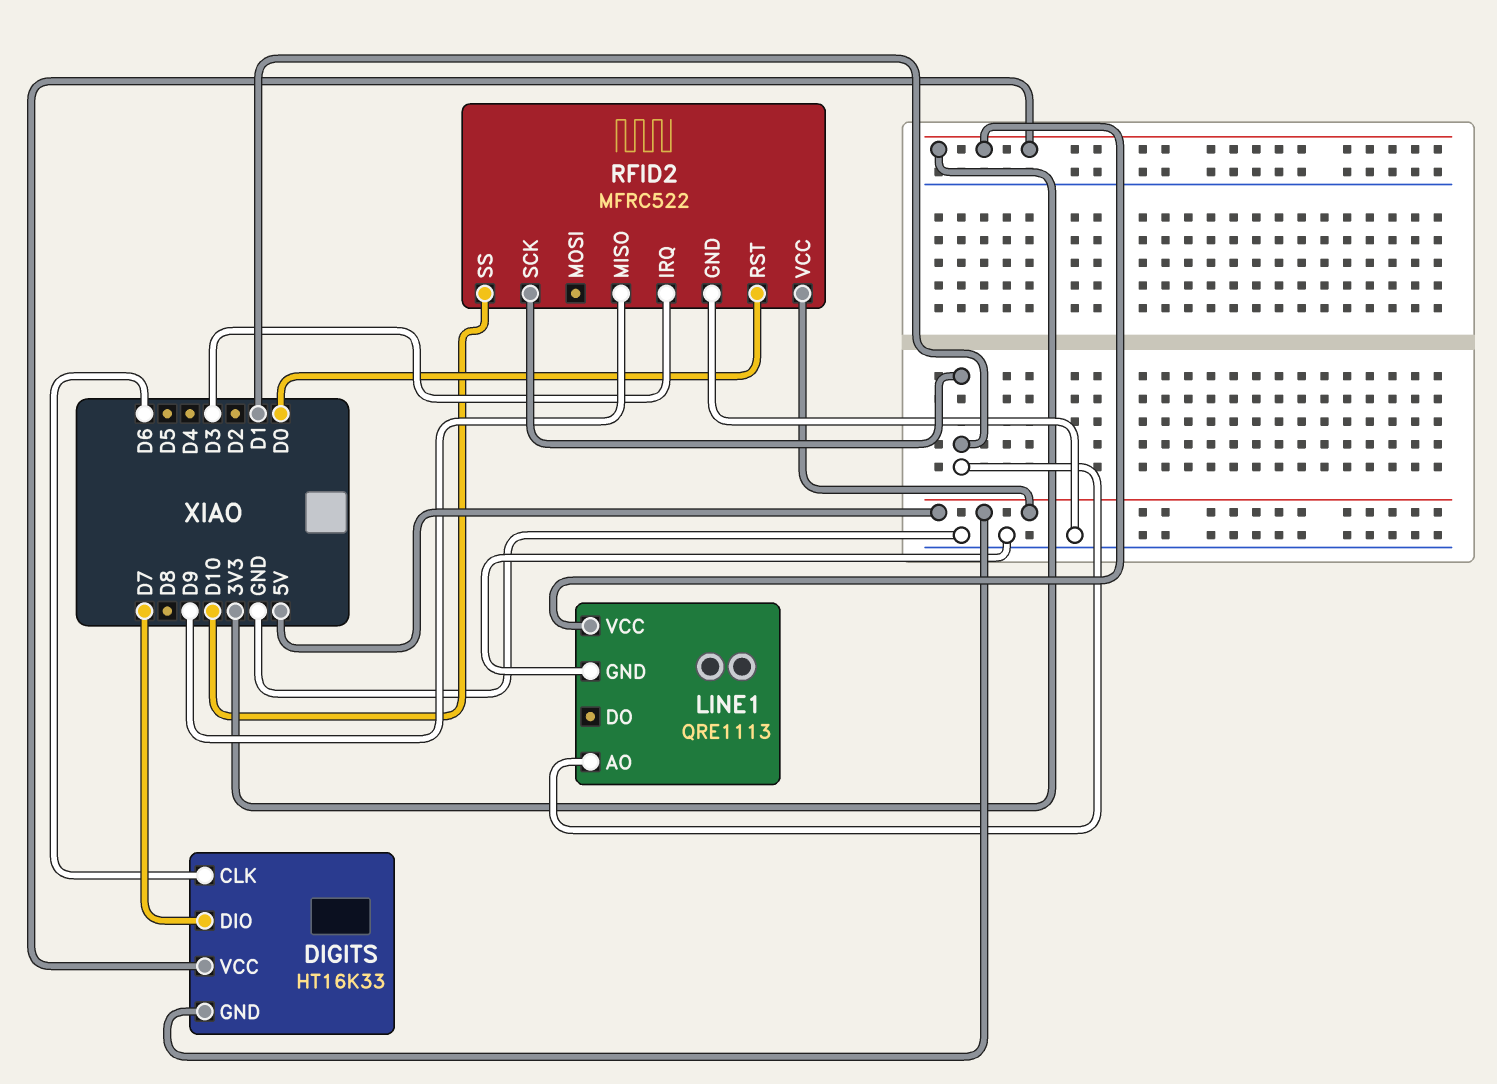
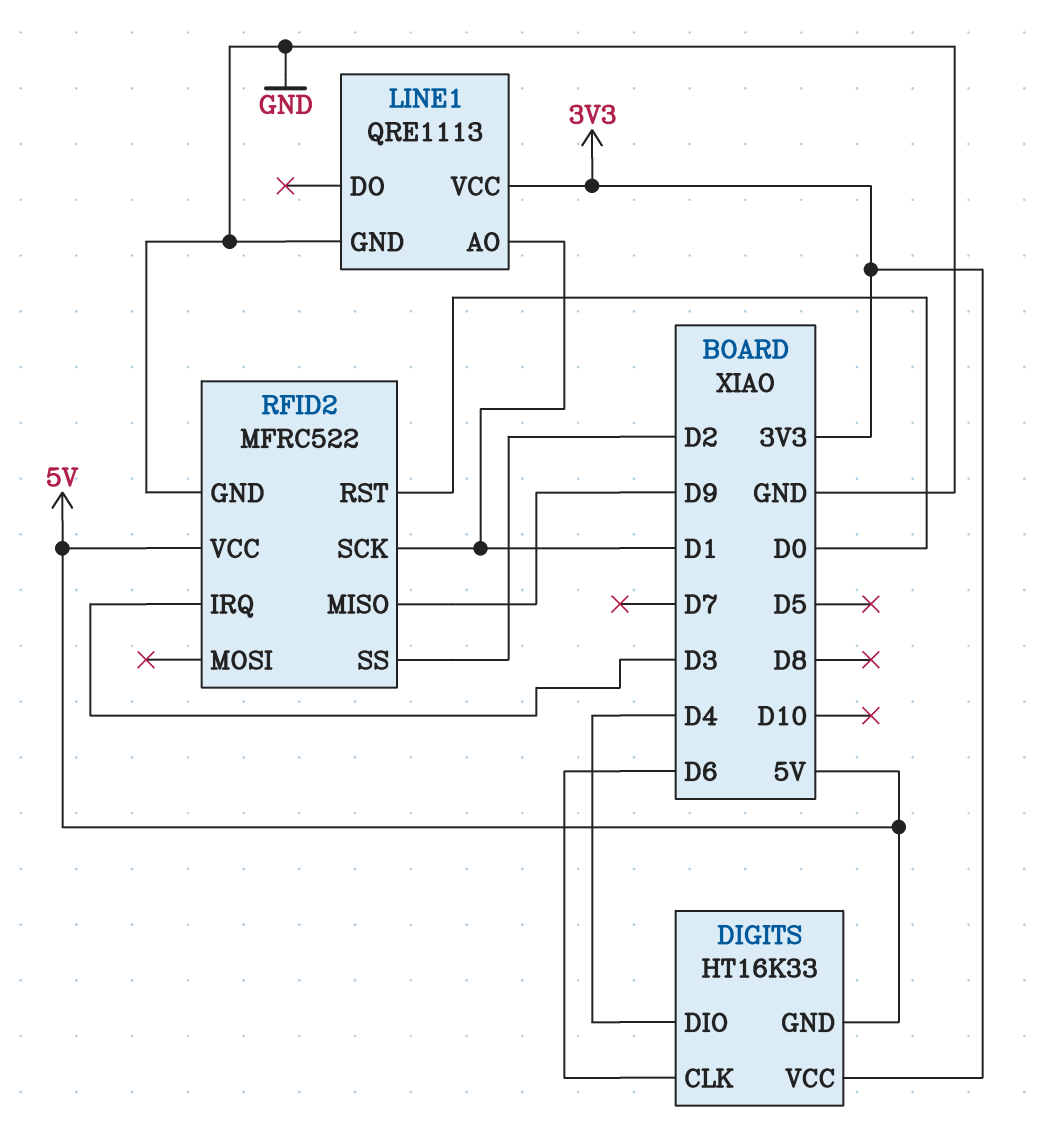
DIGITS pin DIO: D7 -> D4
RFID2 pin SS: D10 -> D2

